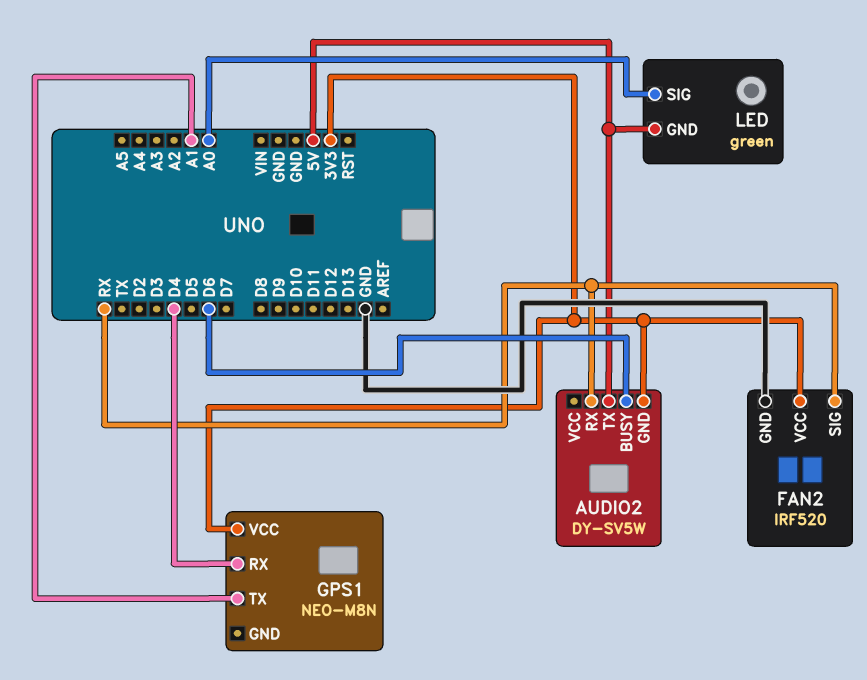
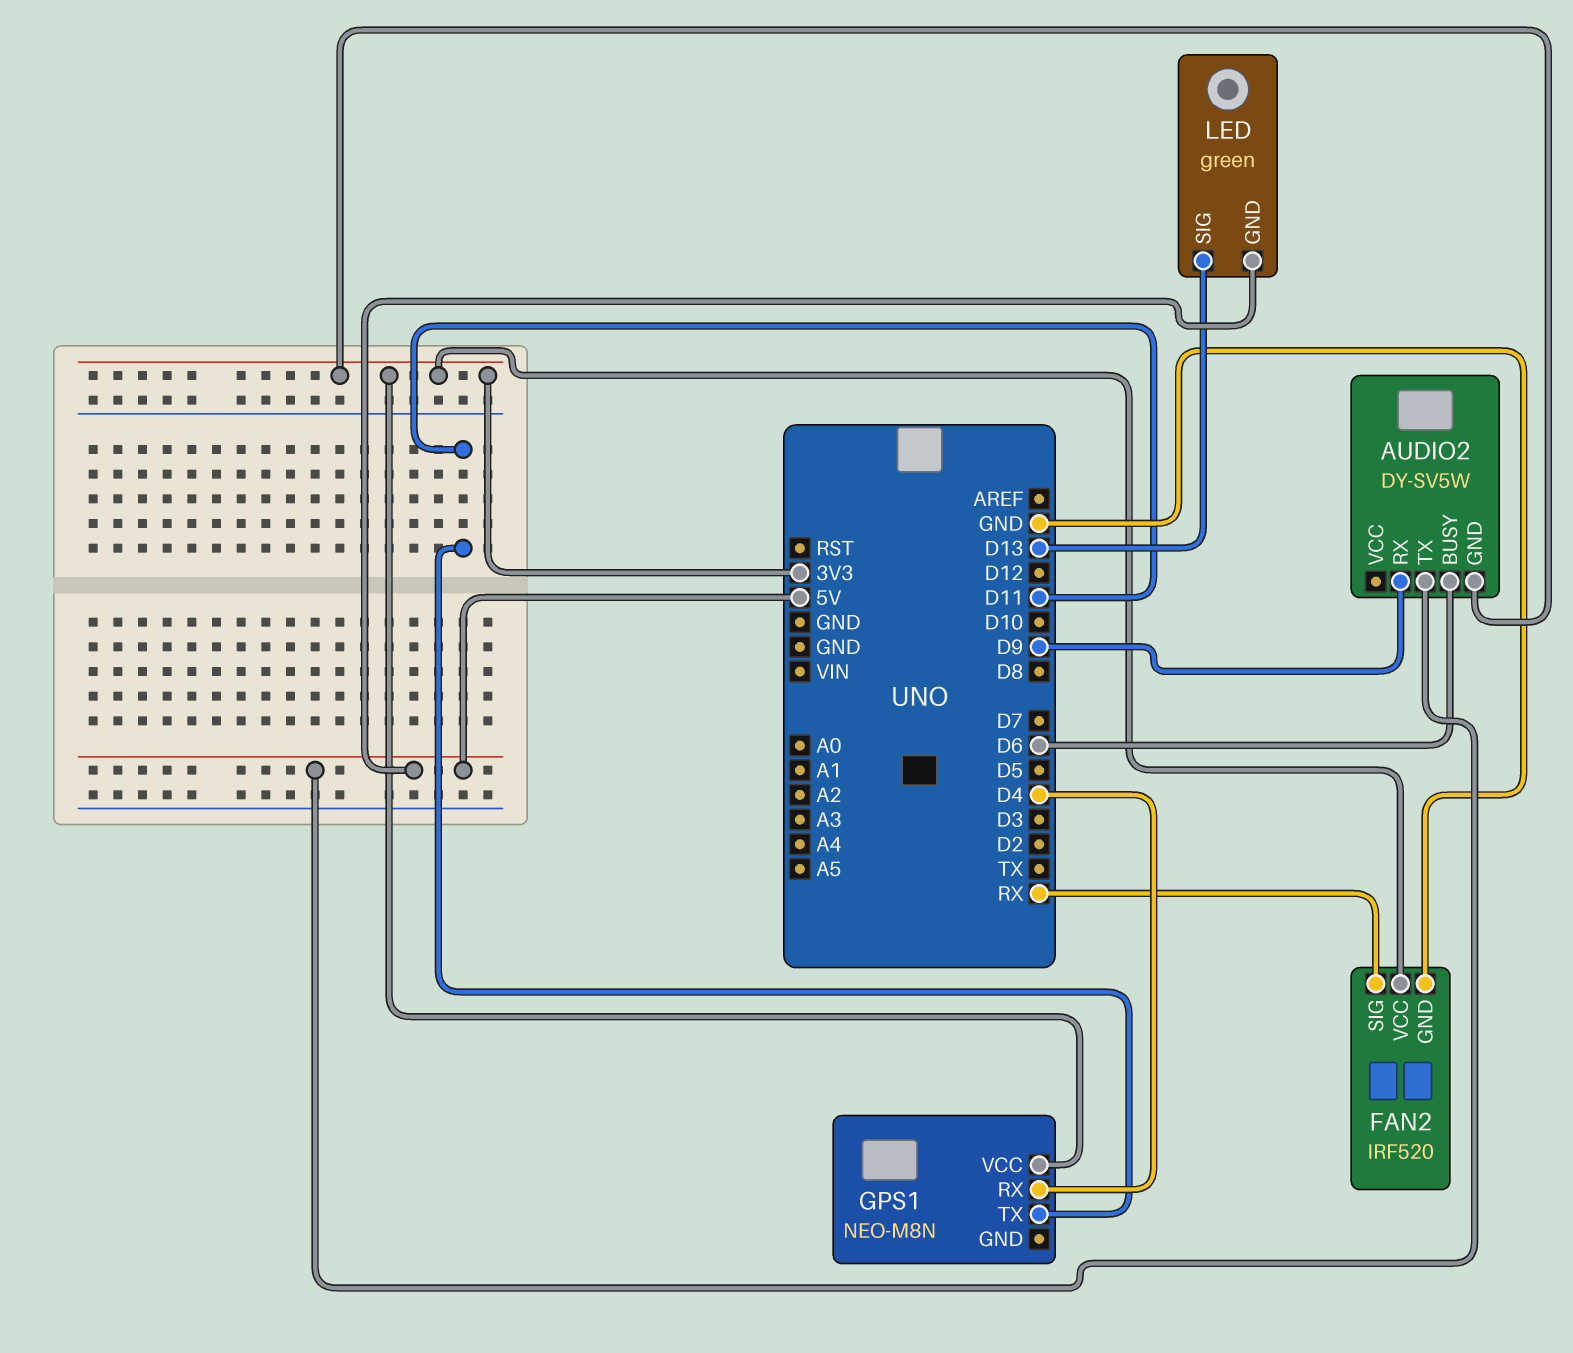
AUDIO2 pin RX: RX -> D9
GPS1 pin TX: A1 -> D11
LED pin SIG: A0 -> D13

